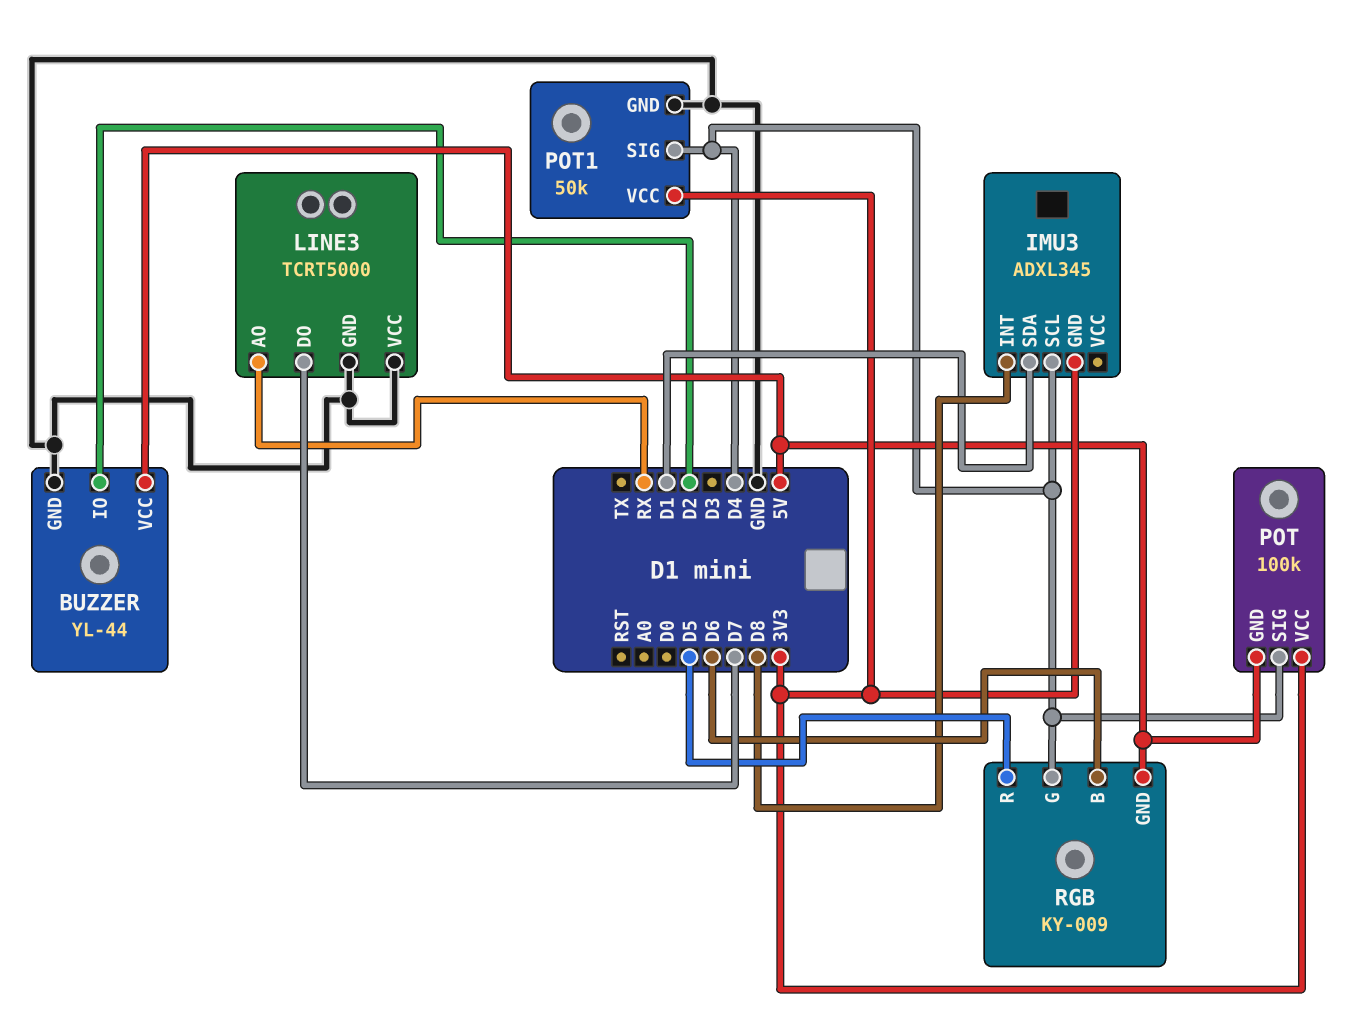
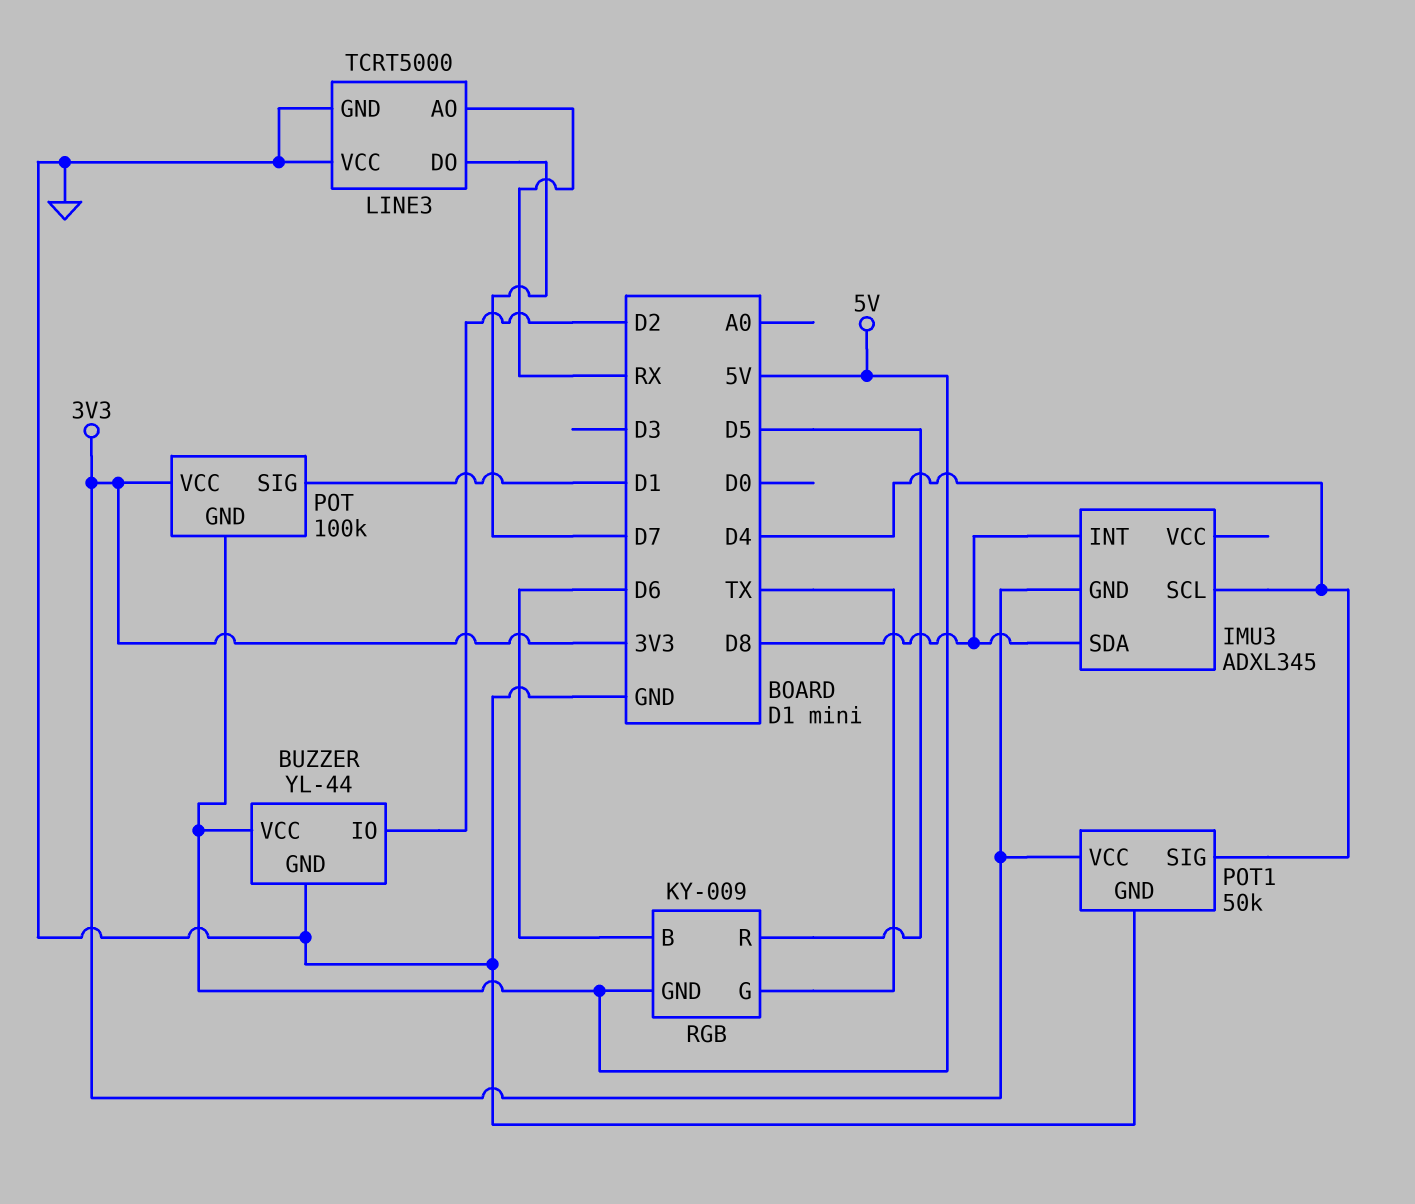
IMU3 pin SDA: D1 -> D8
POT pin SIG: D4 -> D1
RGB pin G: D4 -> TX

